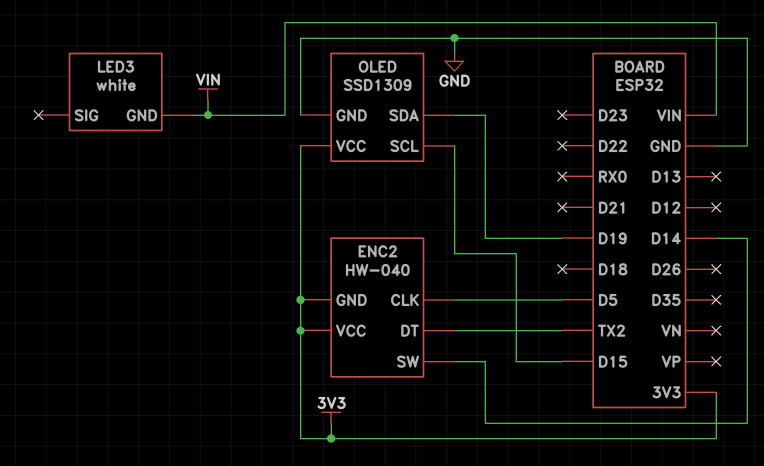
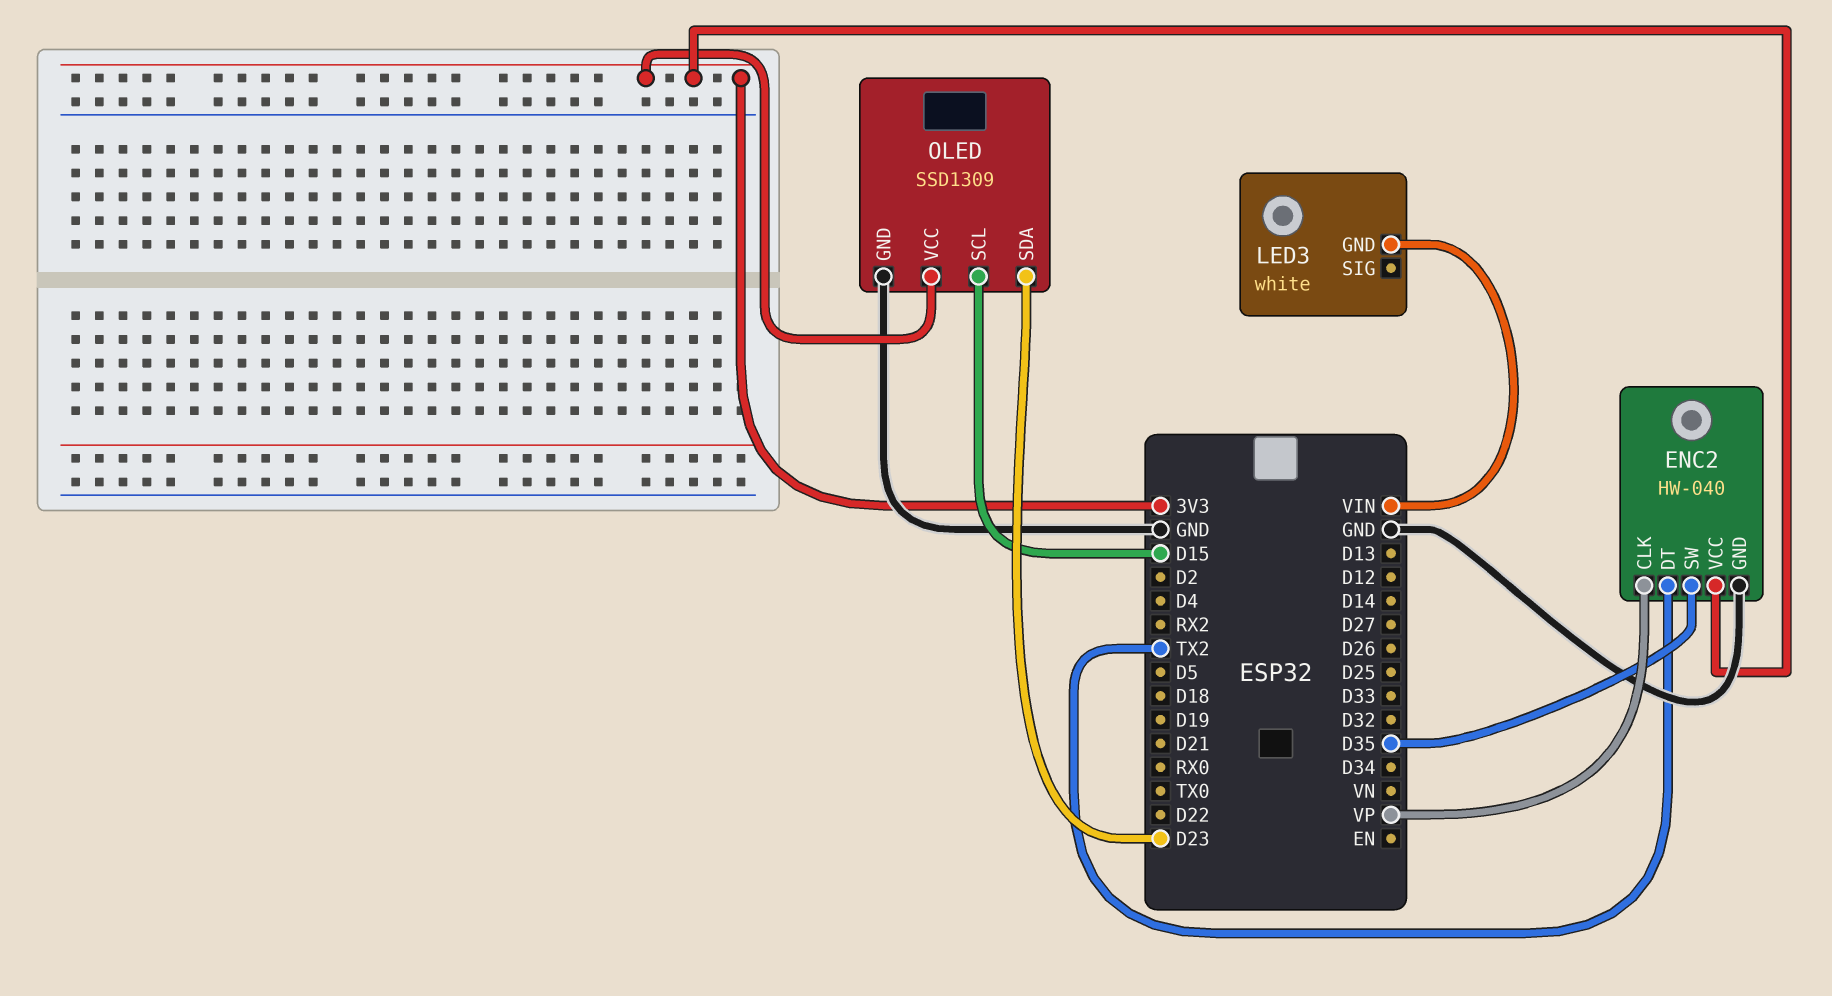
ENC2 pin CLK: D5 -> VP
ENC2 pin GND: 3V3 -> GND
ENC2 pin SW: D14 -> D35
OLED pin SDA: D19 -> D23

